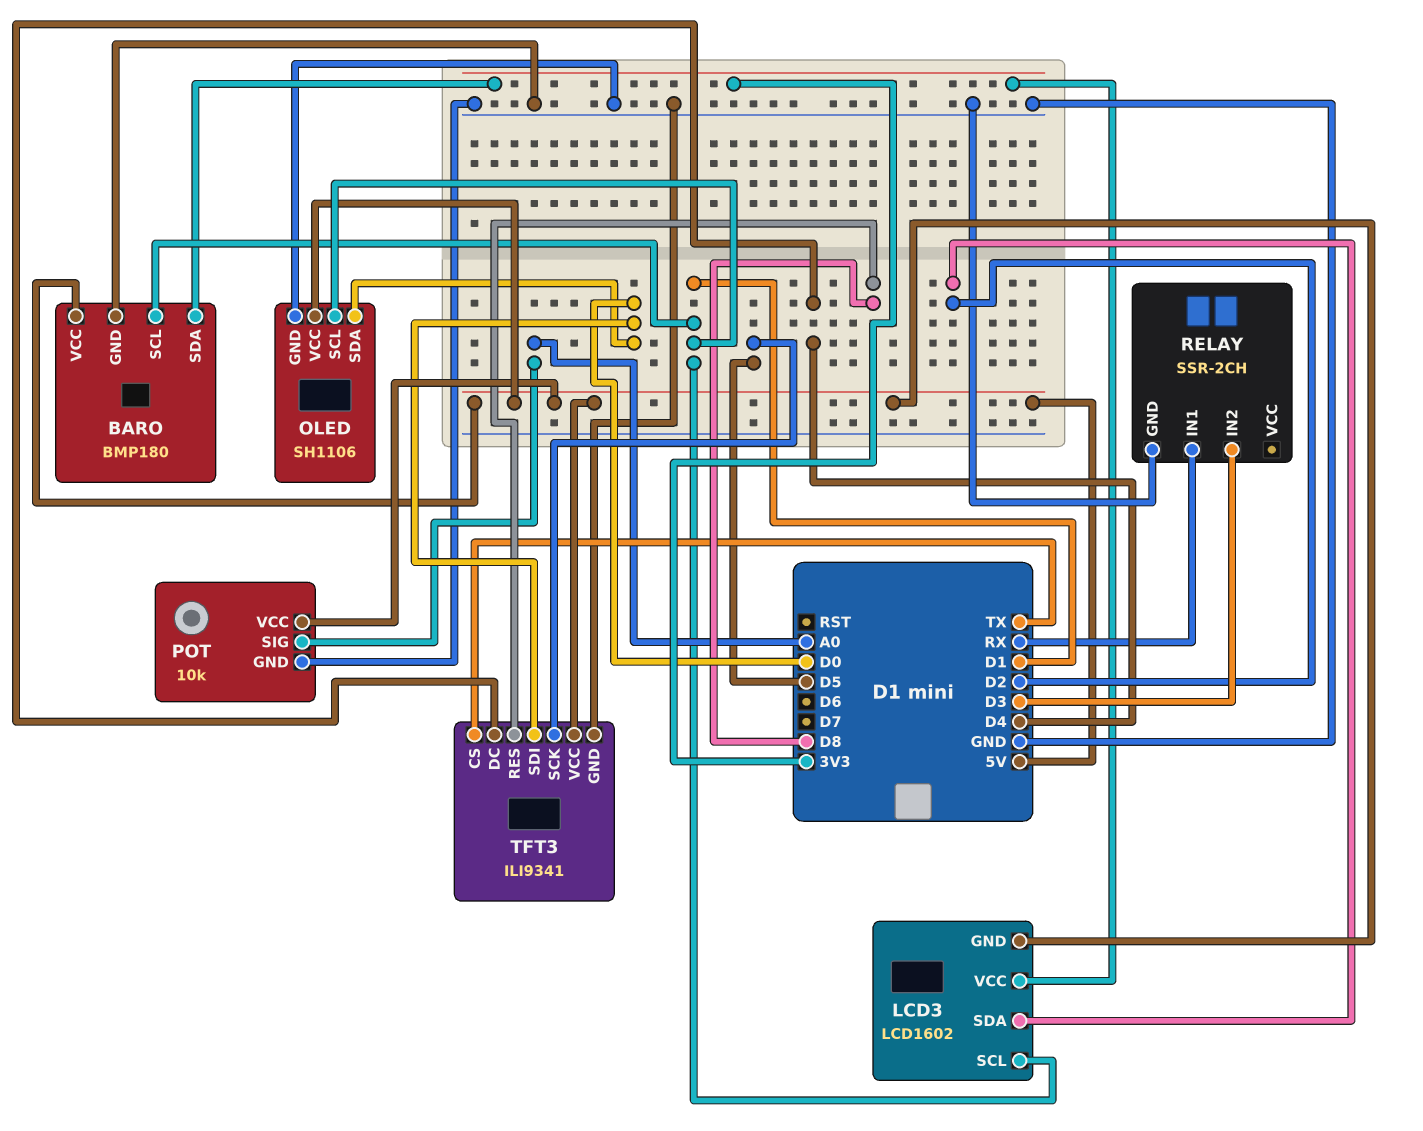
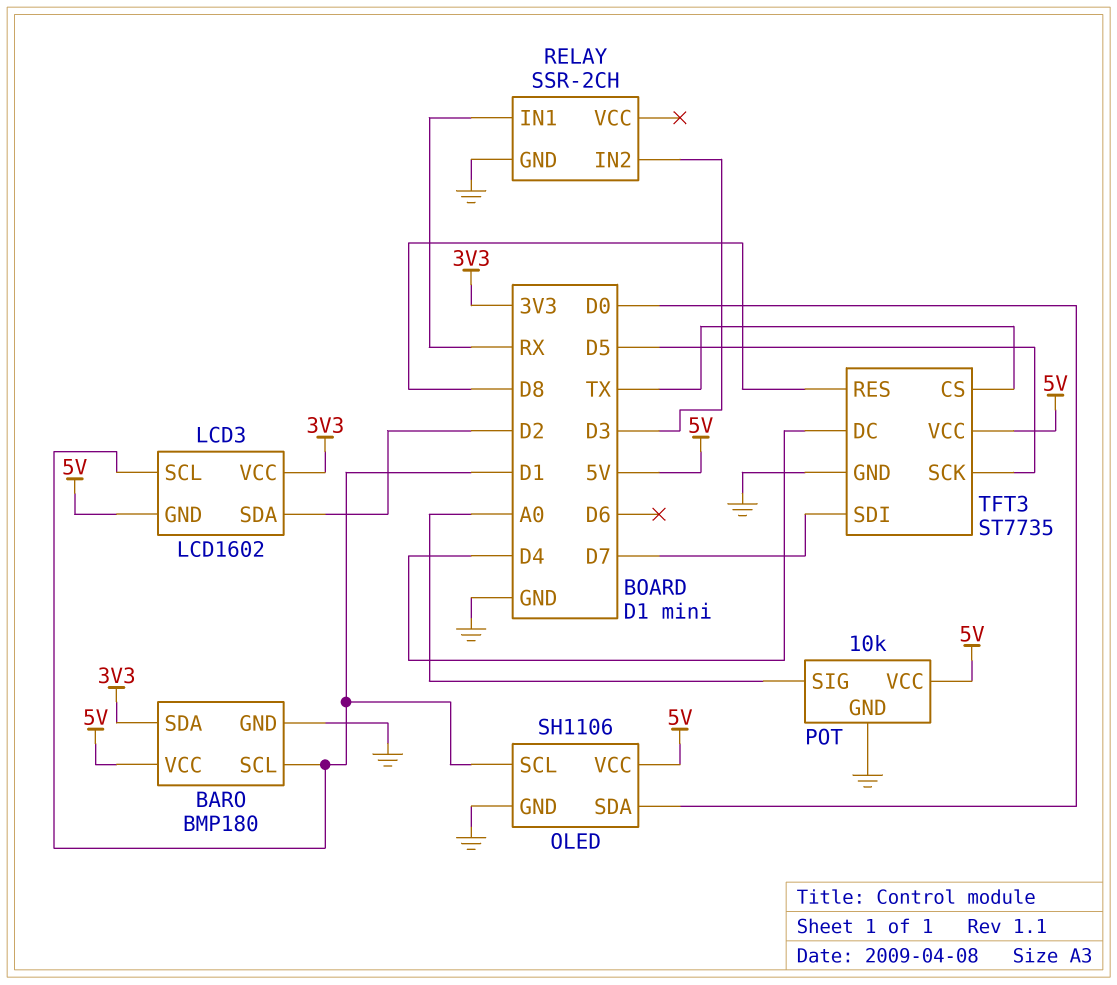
TFT3: ILI9341 -> ST7735
TFT3 pin SDI: D0 -> D7

